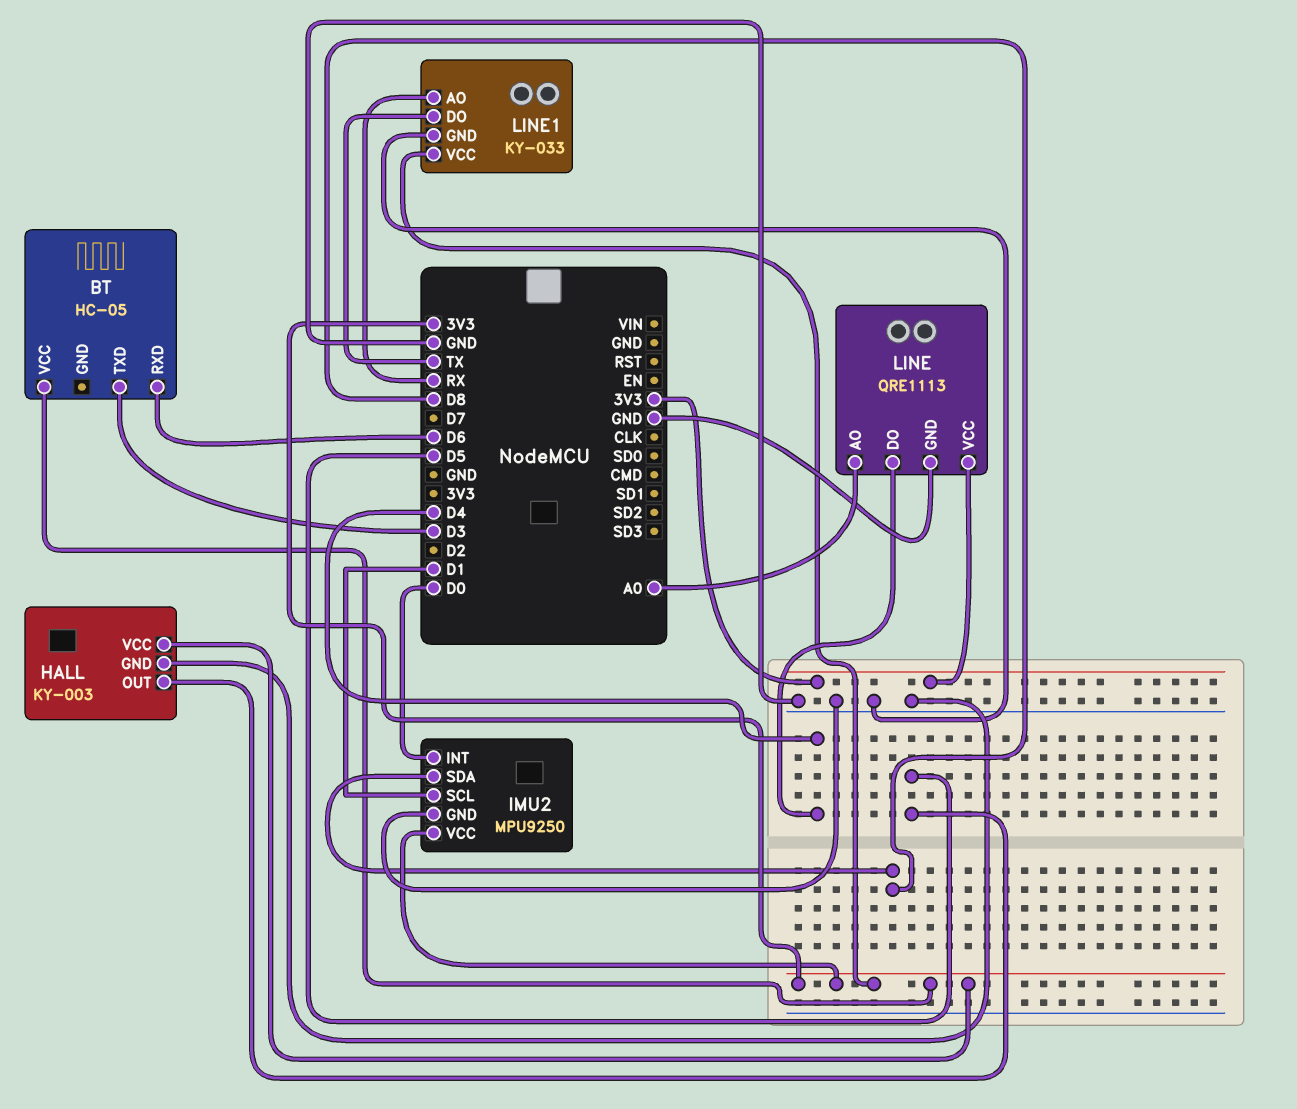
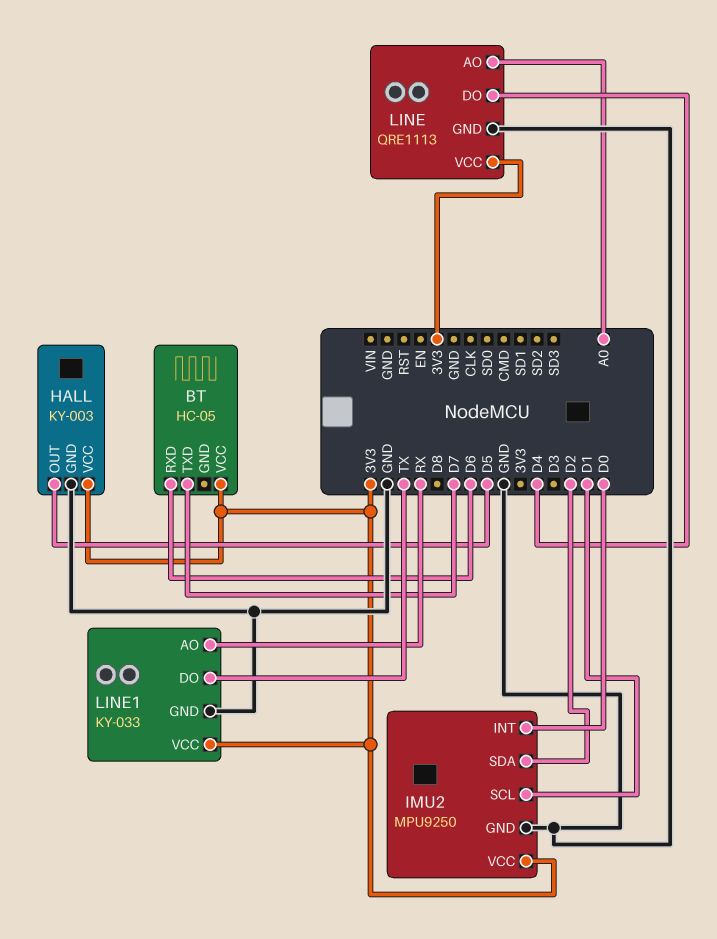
BT pin TXD: D3 -> D7
IMU2 pin SDA: D8 -> D2

